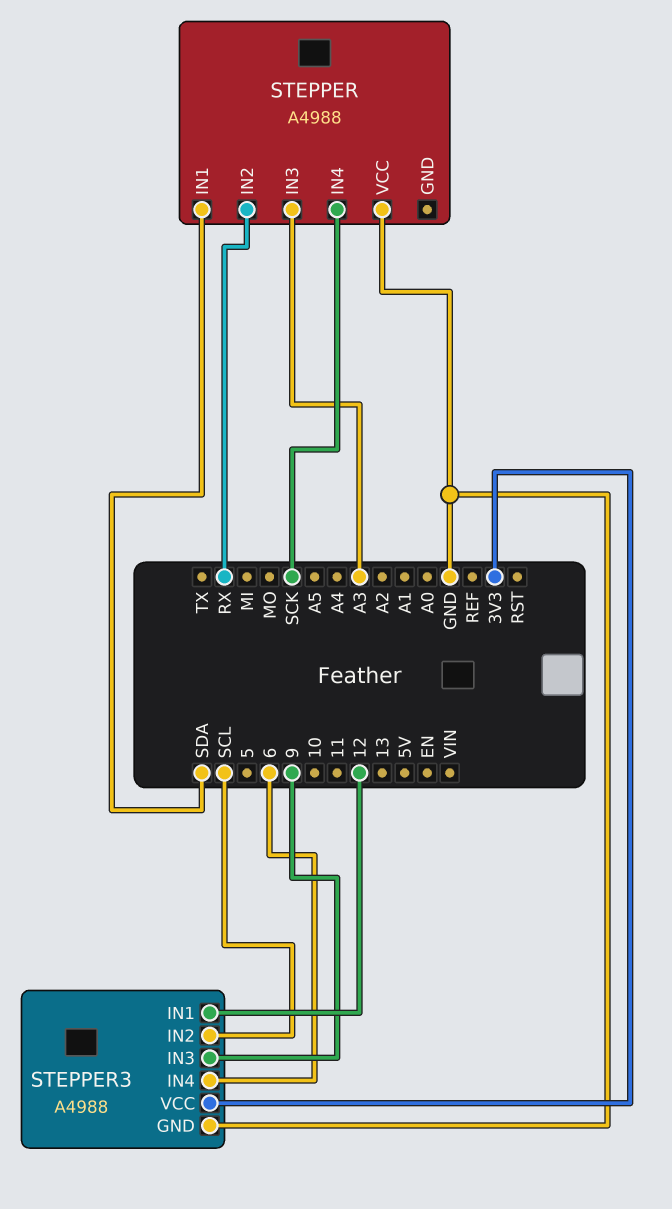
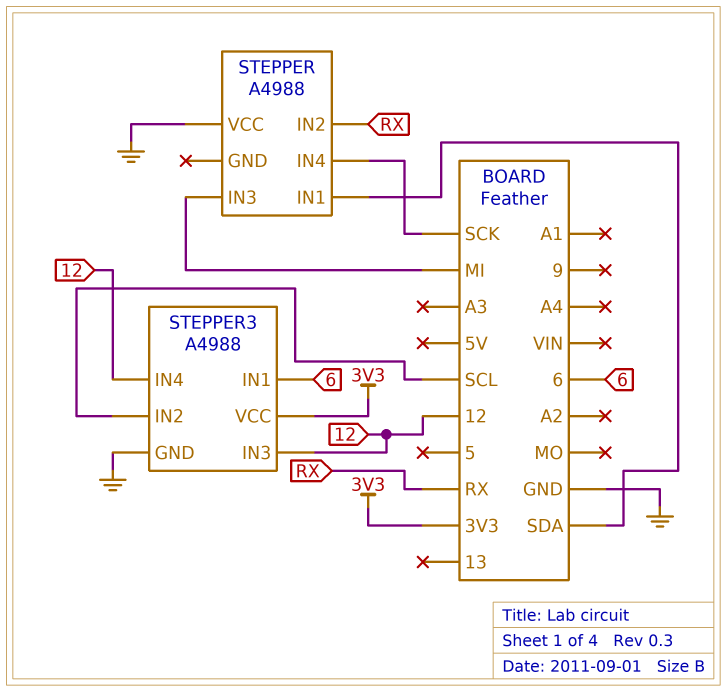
STEPPER pin IN3: A3 -> MI
STEPPER3 pin IN1: 12 -> 6
STEPPER3 pin IN3: 9 -> 12
STEPPER3 pin IN4: 6 -> 12

